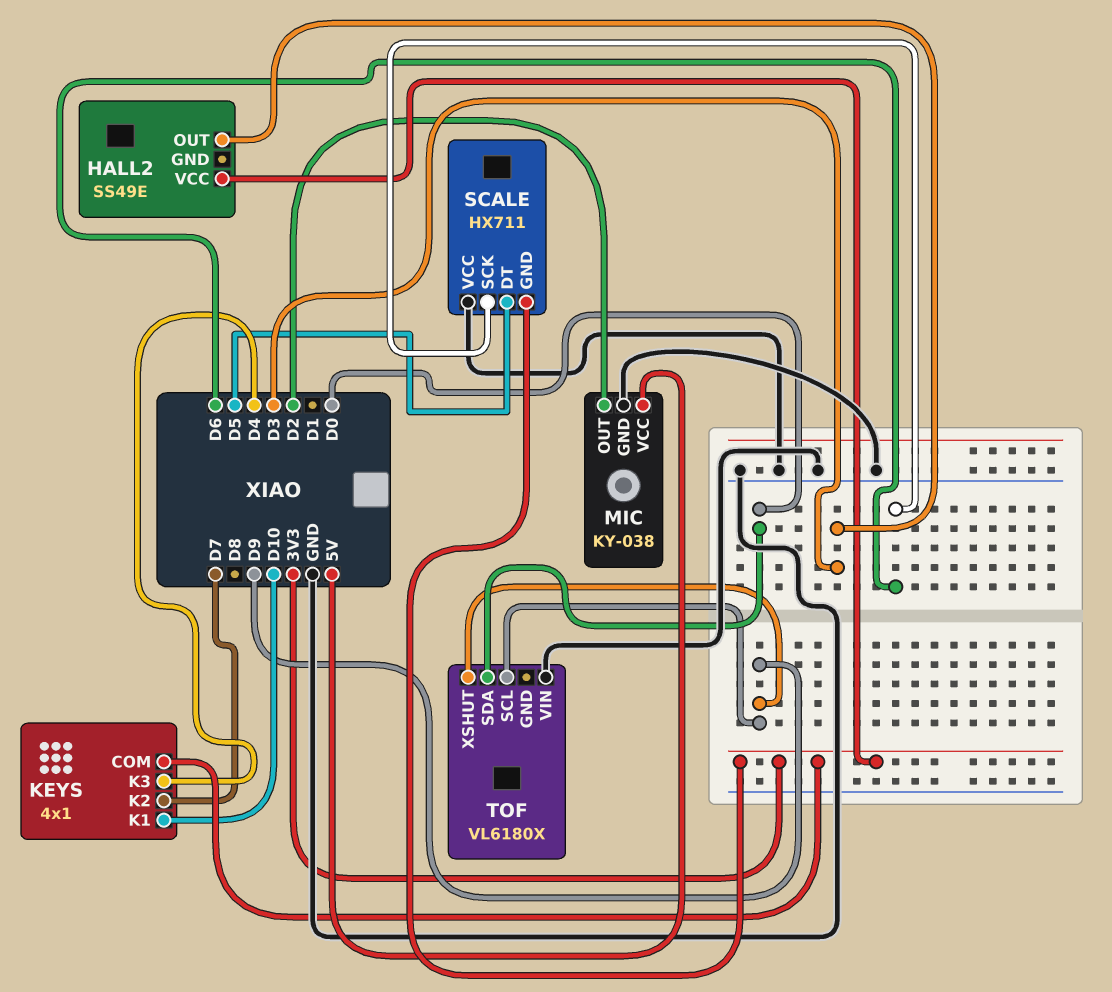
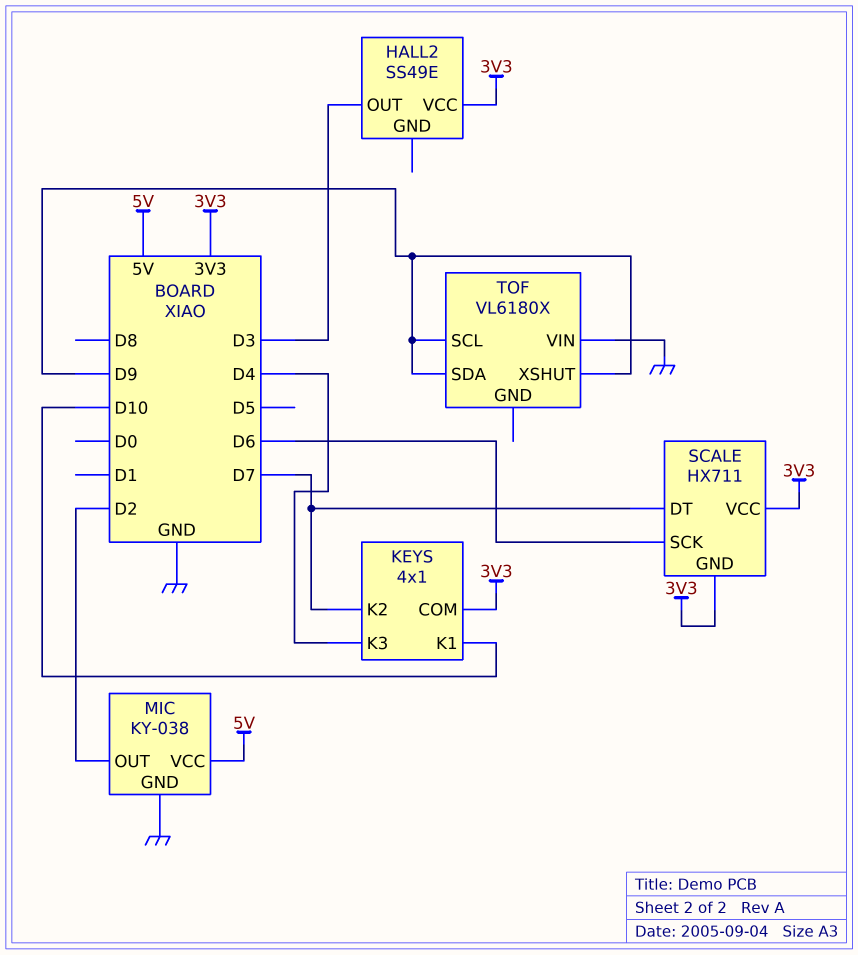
SCALE pin DT: D5 -> D7
SCALE pin VCC: GND -> 3V3
TOF pin SDA: D0 -> D9

